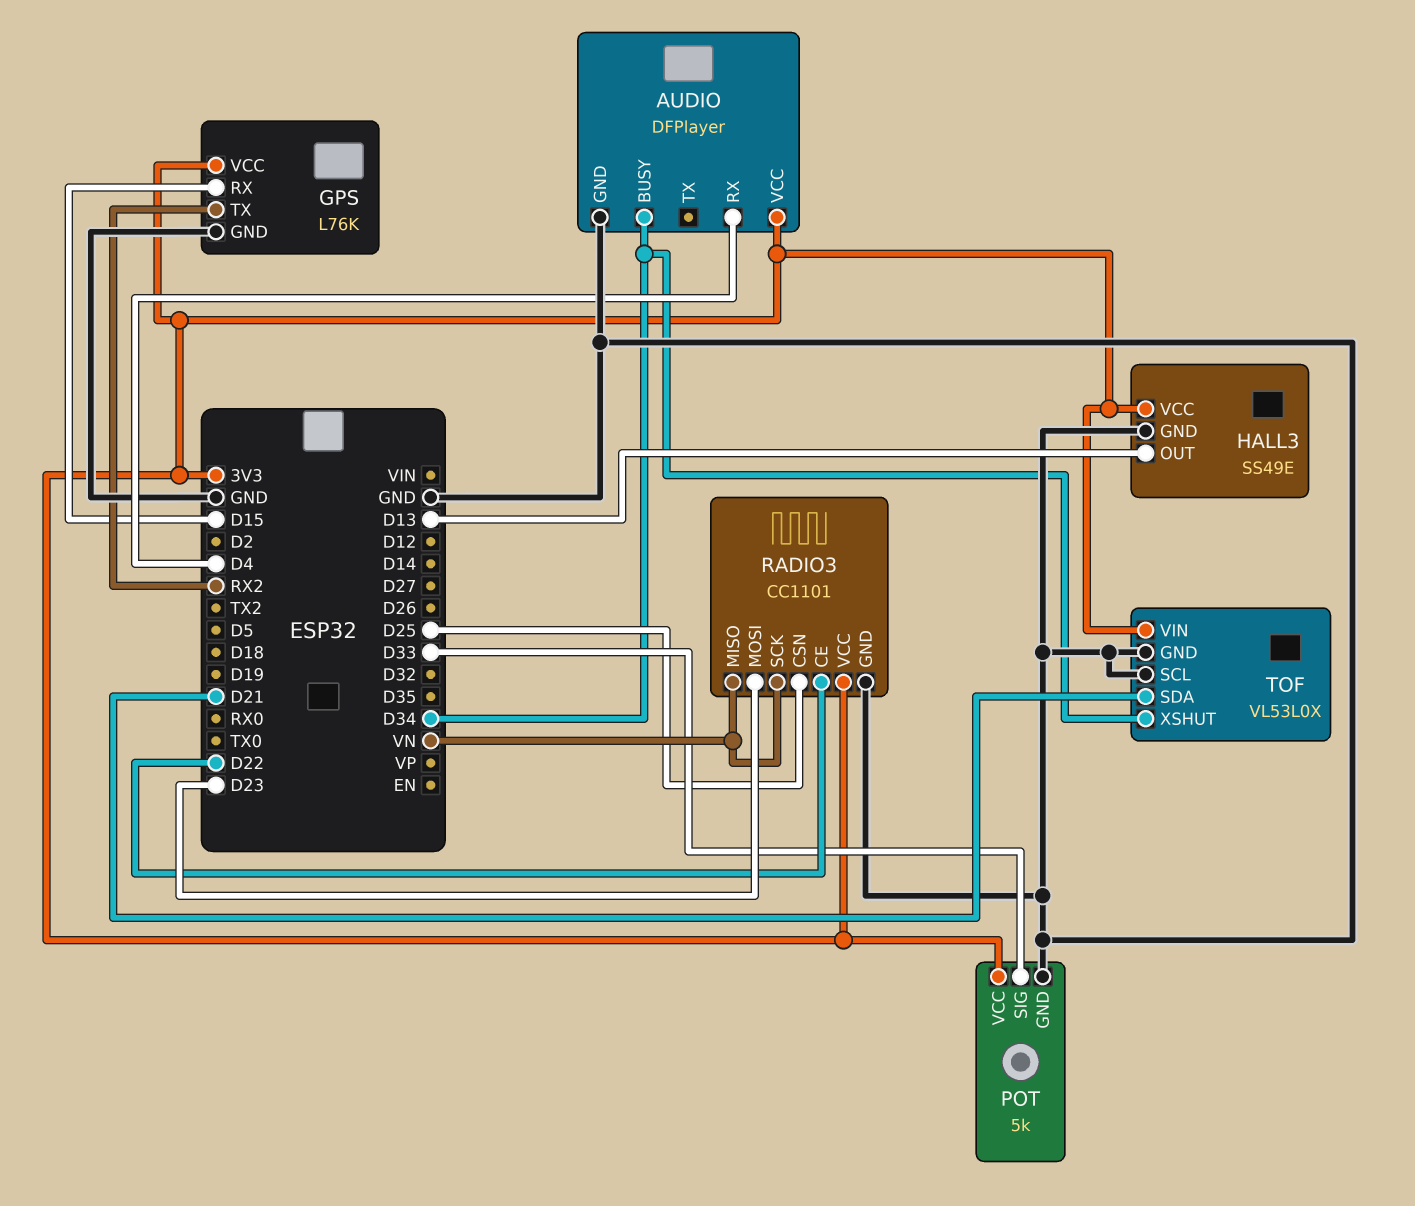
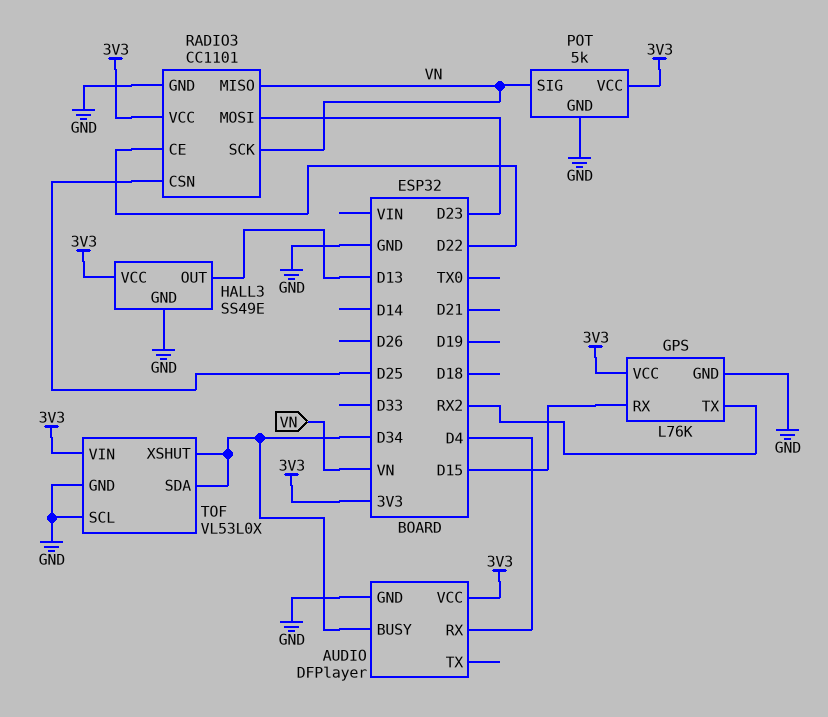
POT pin SIG: D33 -> VN
TOF pin SDA: D21 -> D34

